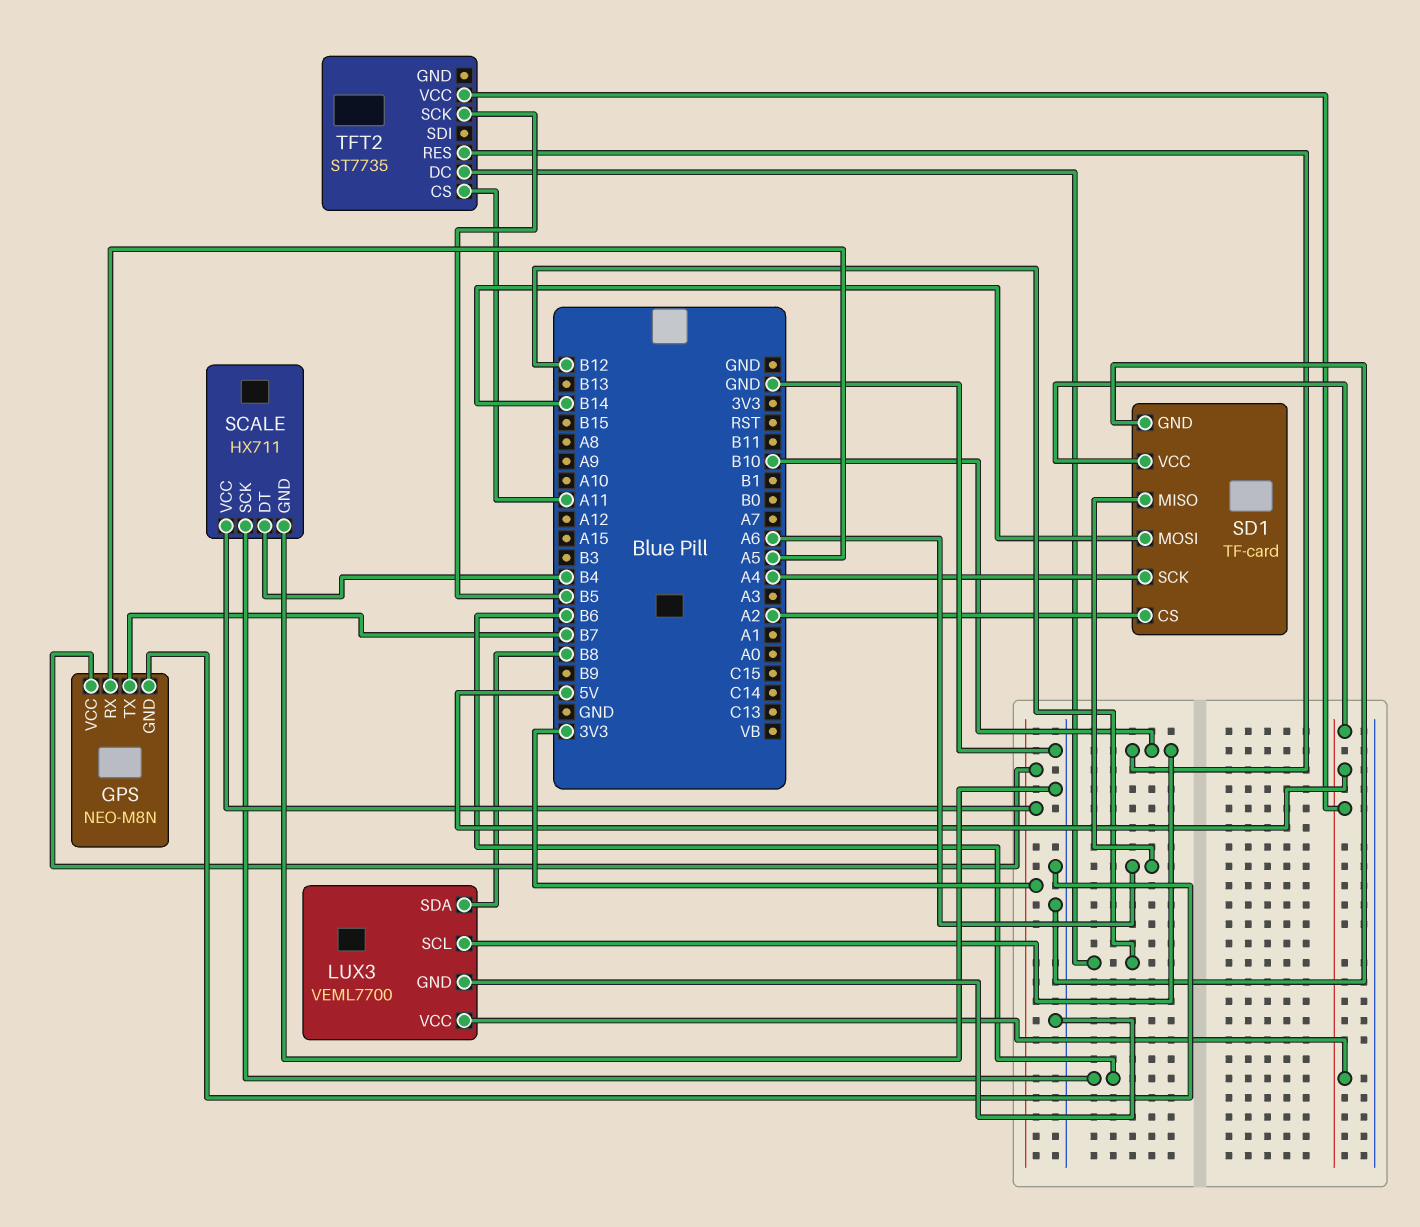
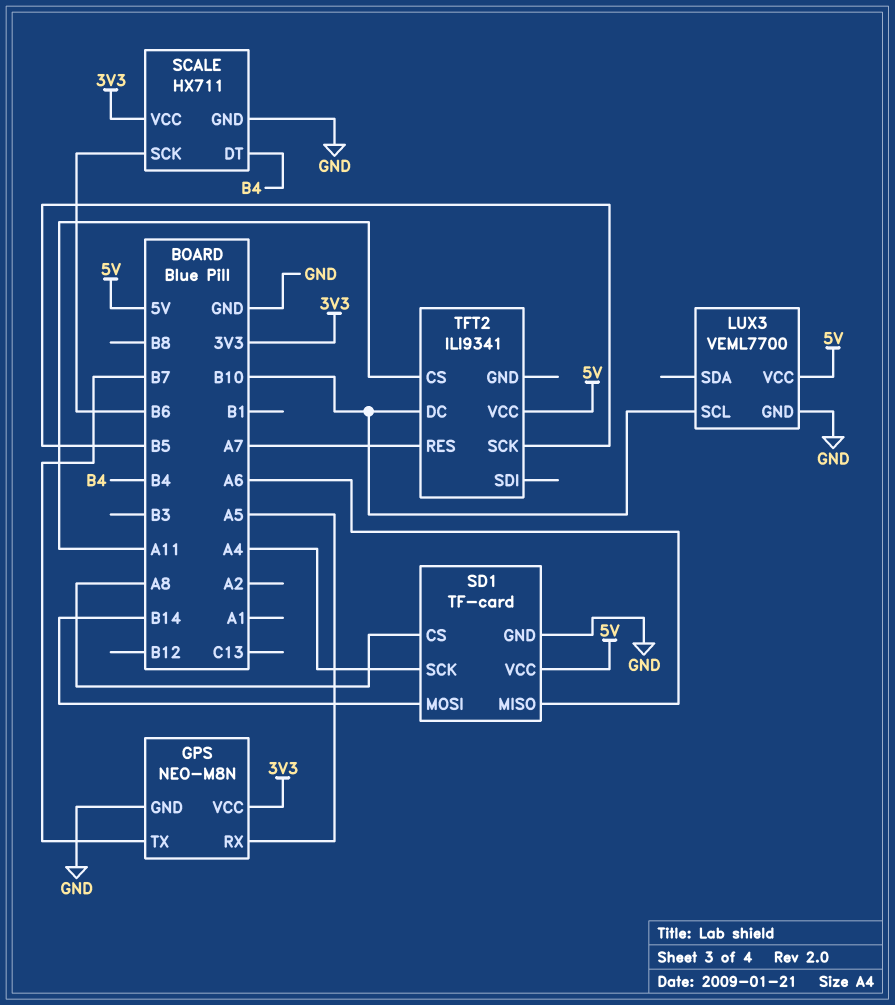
LUX3 pin SDA: B8 -> none
SD1 pin CS: A2 -> A8
TFT2: ST7735 -> ILI9341
TFT2 pin DC: B12 -> B10
TFT2 pin RES: B10 -> A7

